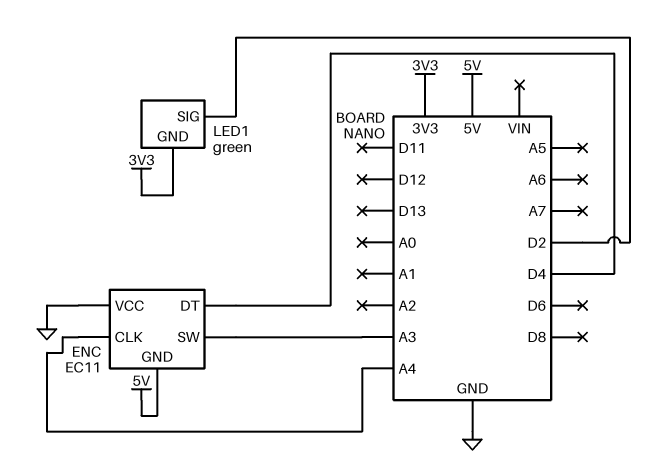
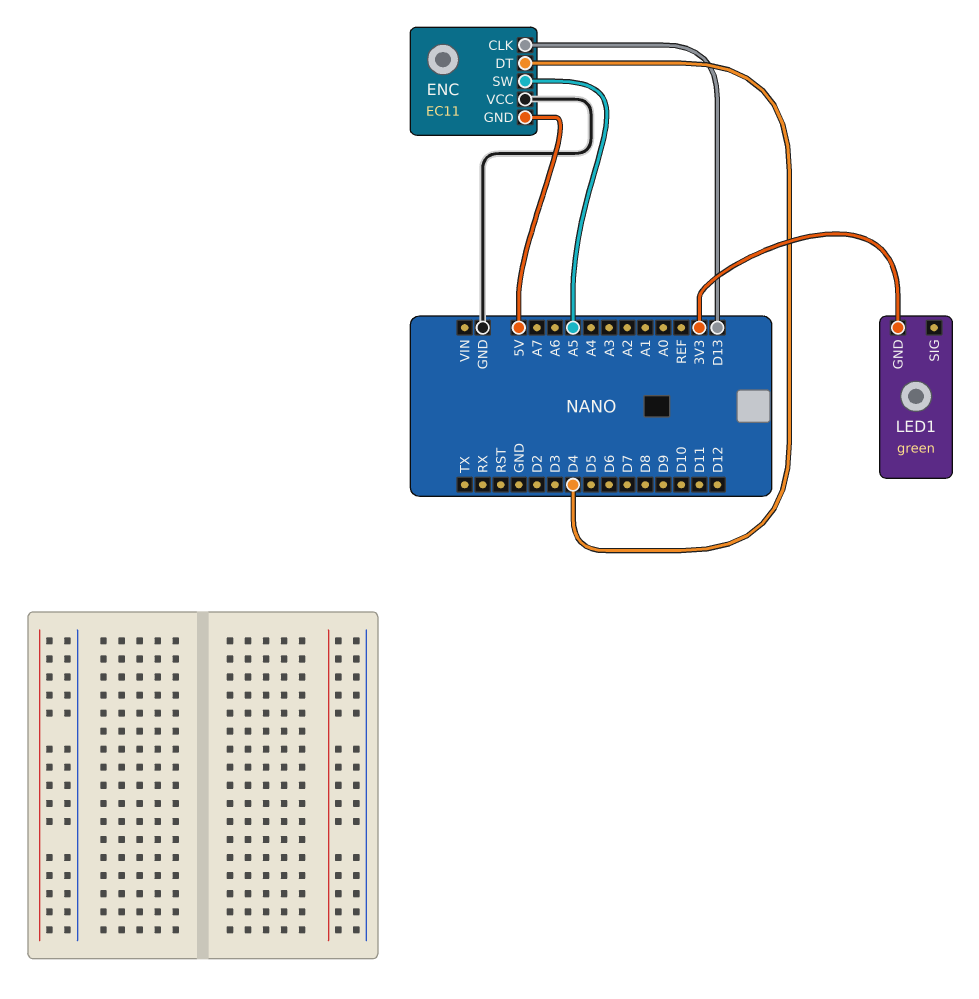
ENC pin CLK: A4 -> D13
ENC pin SW: A3 -> A5
LED1 pin SIG: D2 -> none

